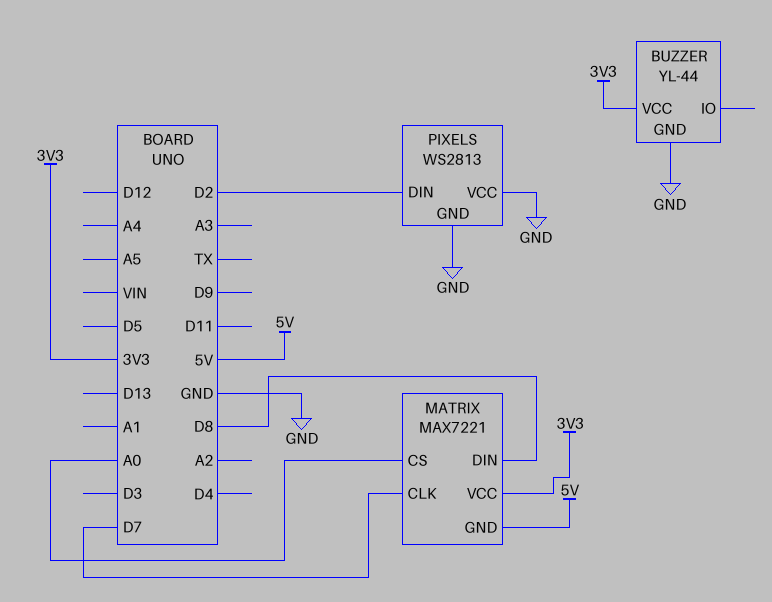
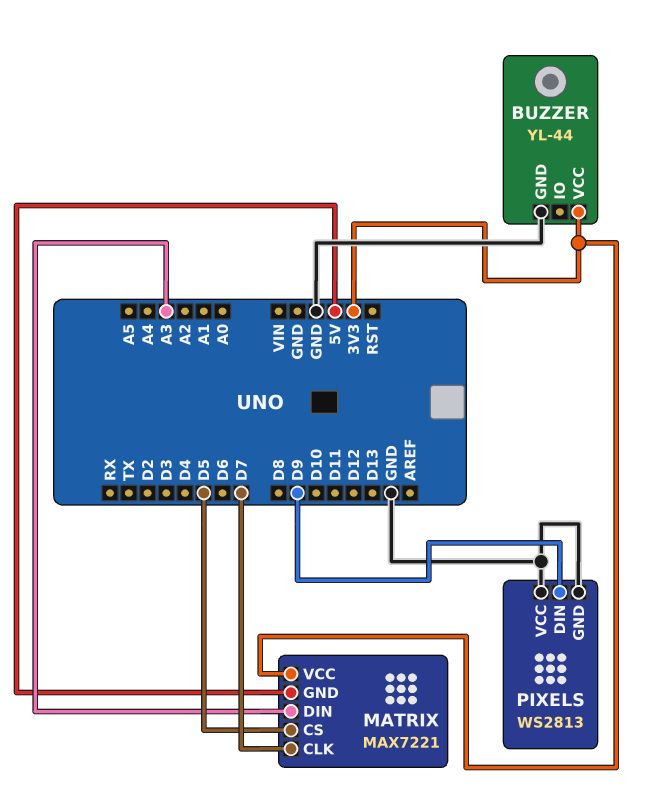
MATRIX pin CS: A0 -> D5
MATRIX pin DIN: D8 -> A3
PIXELS pin DIN: D2 -> D9

